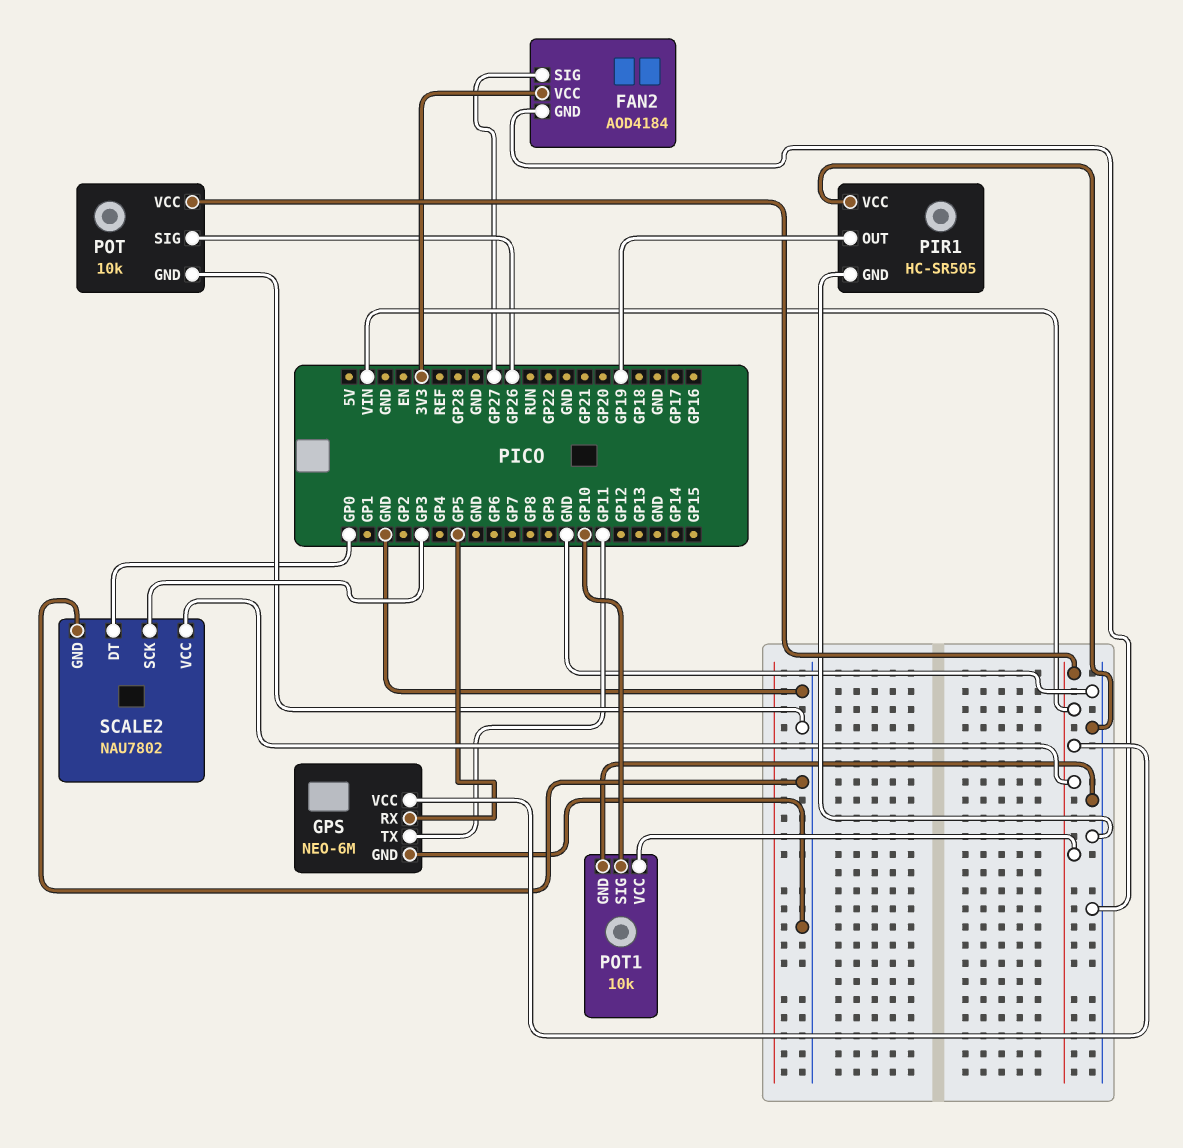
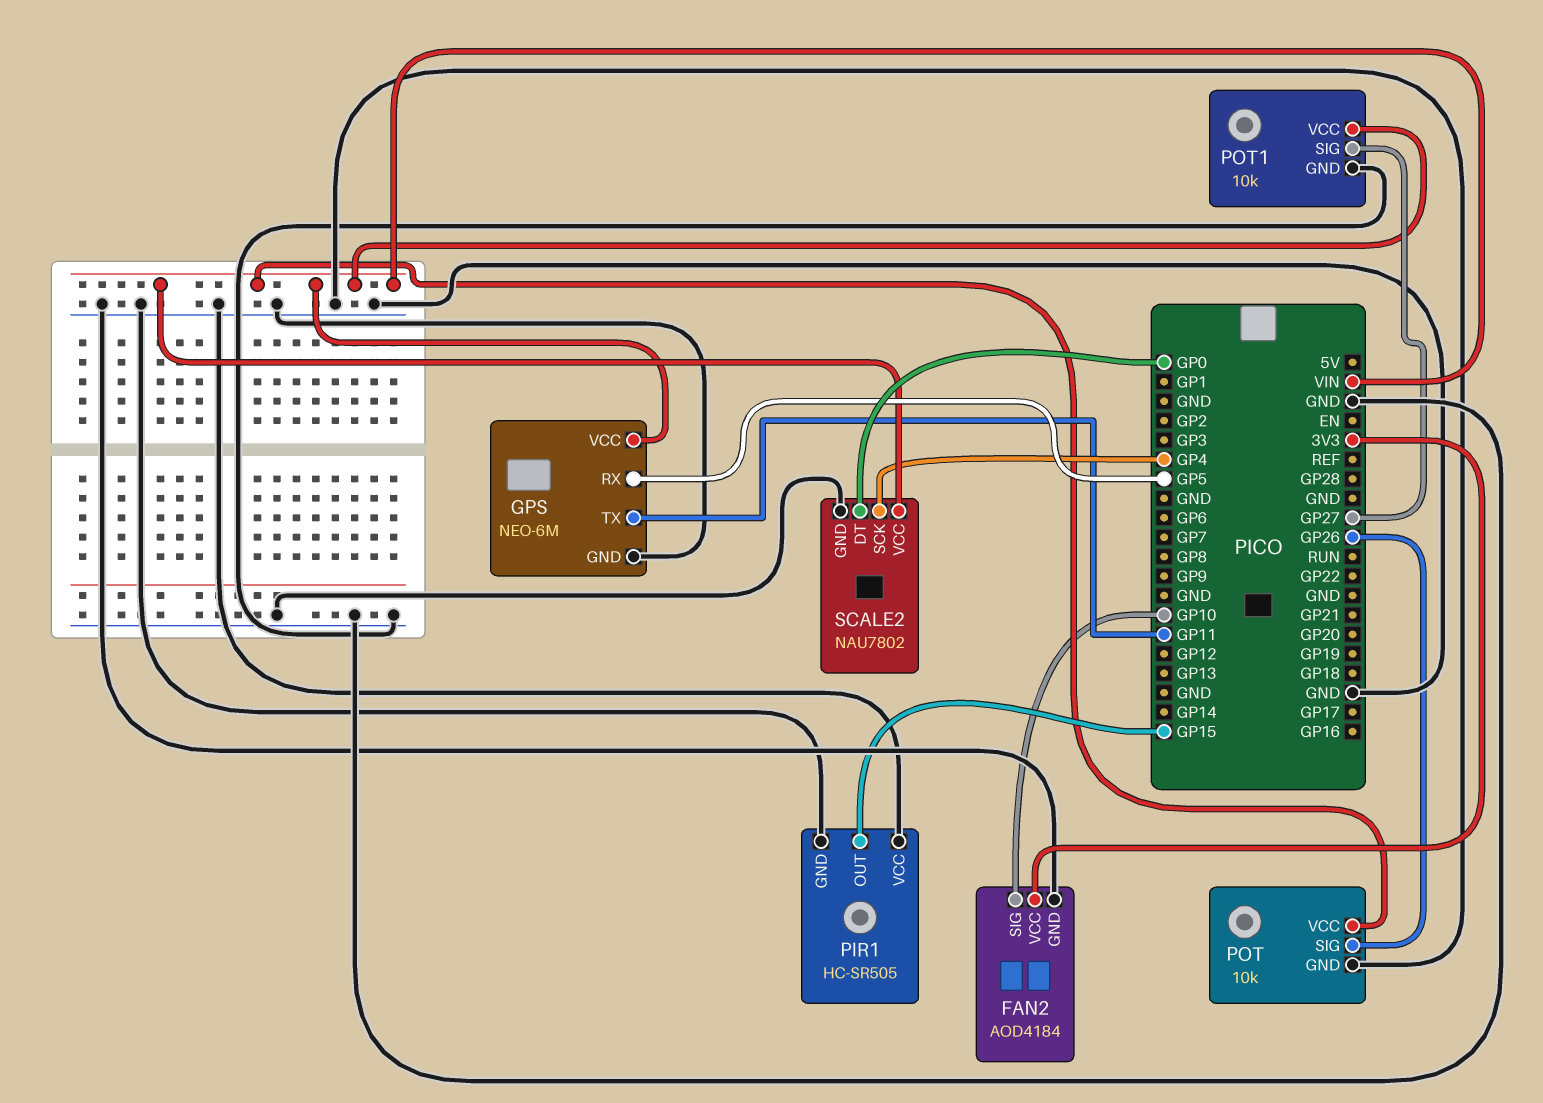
FAN2 pin SIG: GP27 -> GP10
PIR1 pin OUT: GP19 -> GP15
POT1 pin SIG: GP10 -> GP27
SCALE2 pin SCK: GP3 -> GP4

